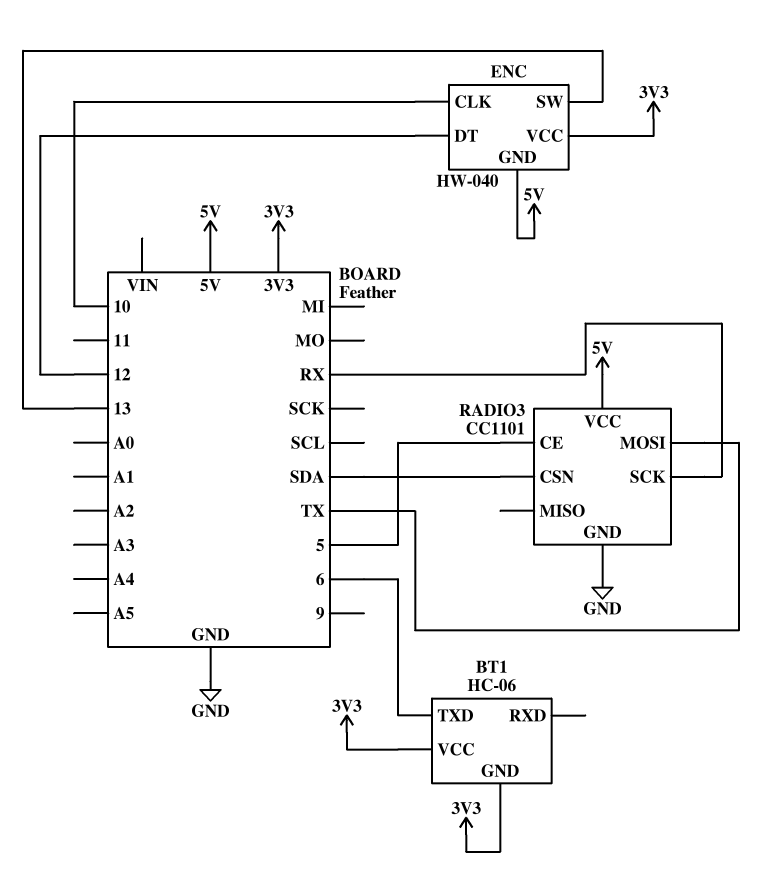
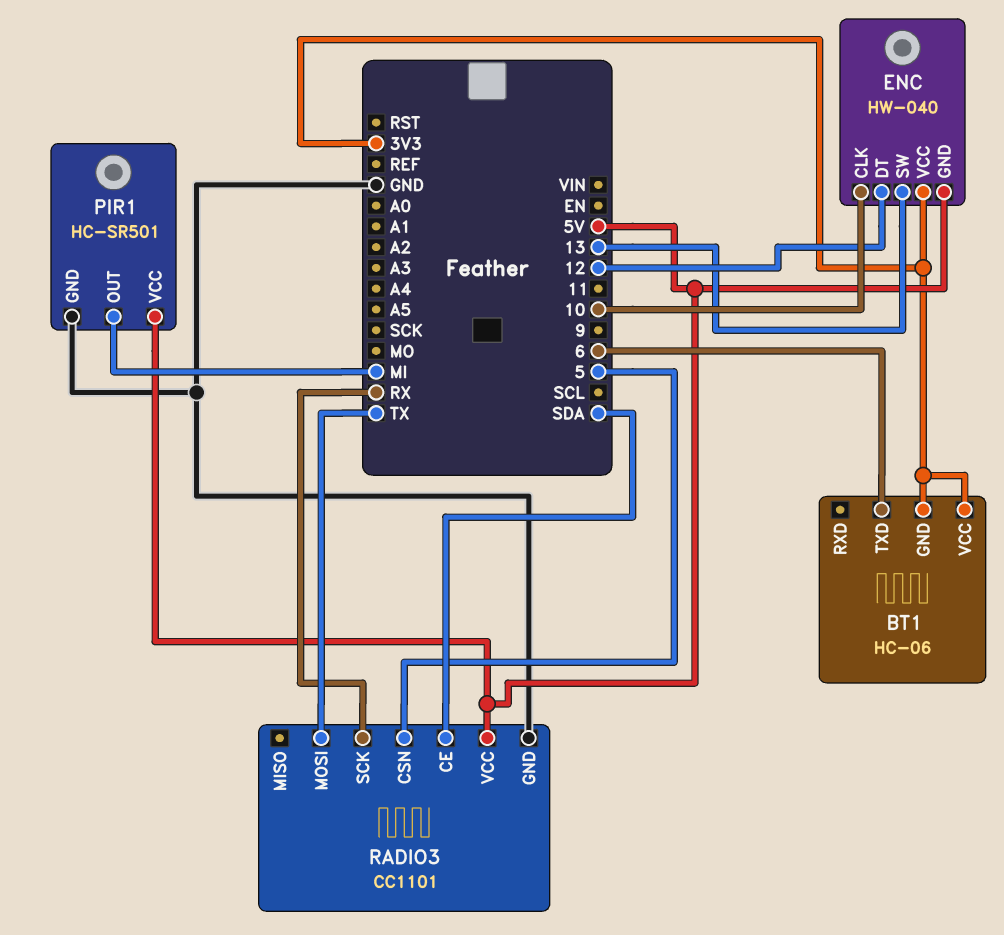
PIR1: none -> HC-SR501
PIR1 pin GND: none -> GND
PIR1 pin OUT: none -> MI
PIR1 pin VCC: none -> 5V
RADIO3 pin CE: 5 -> SDA
RADIO3 pin CSN: SDA -> 5

